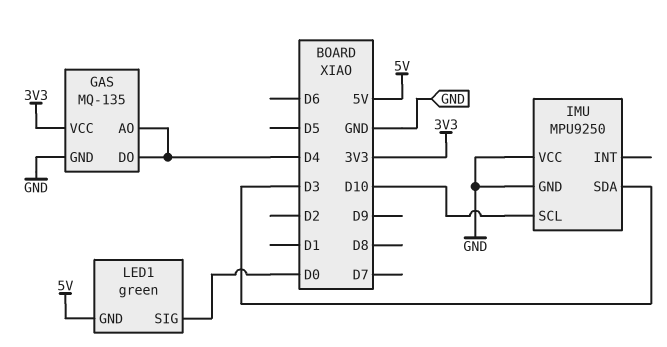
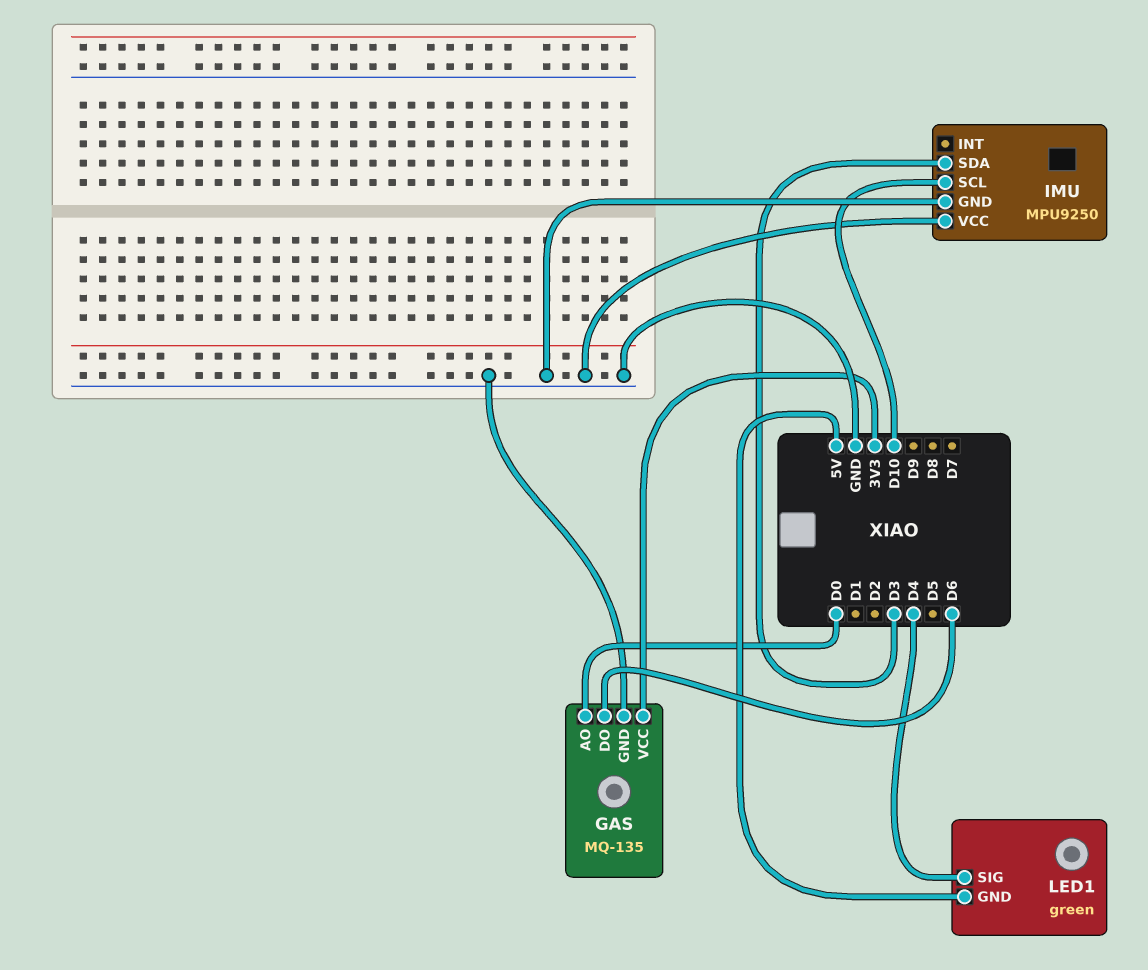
GAS pin AO: D4 -> D0
GAS pin DO: D4 -> D6
LED1 pin SIG: D0 -> D4

